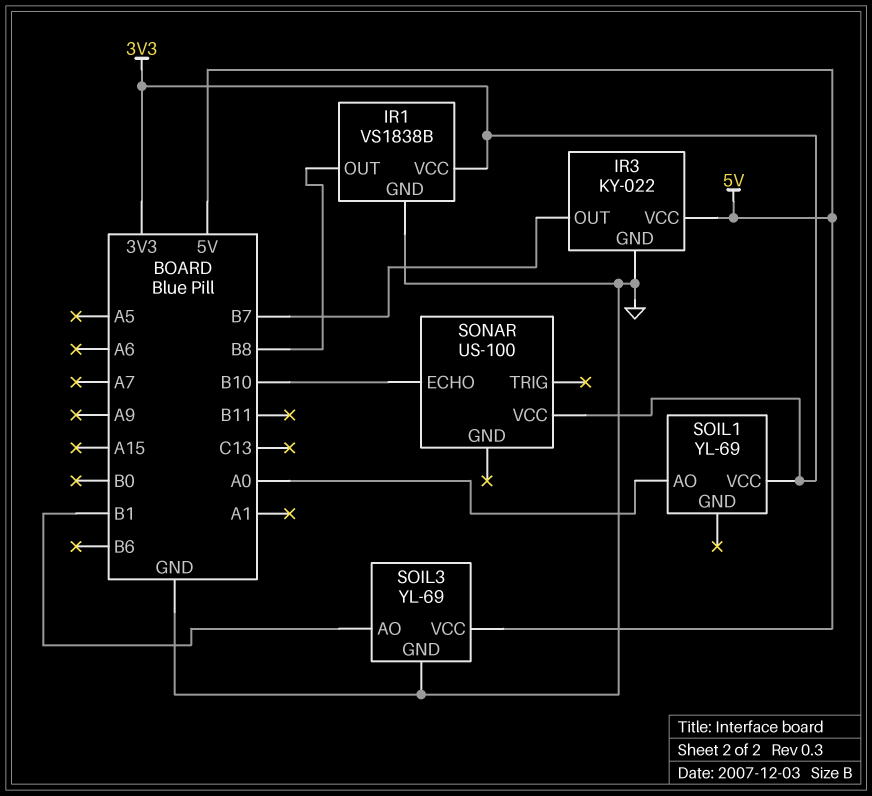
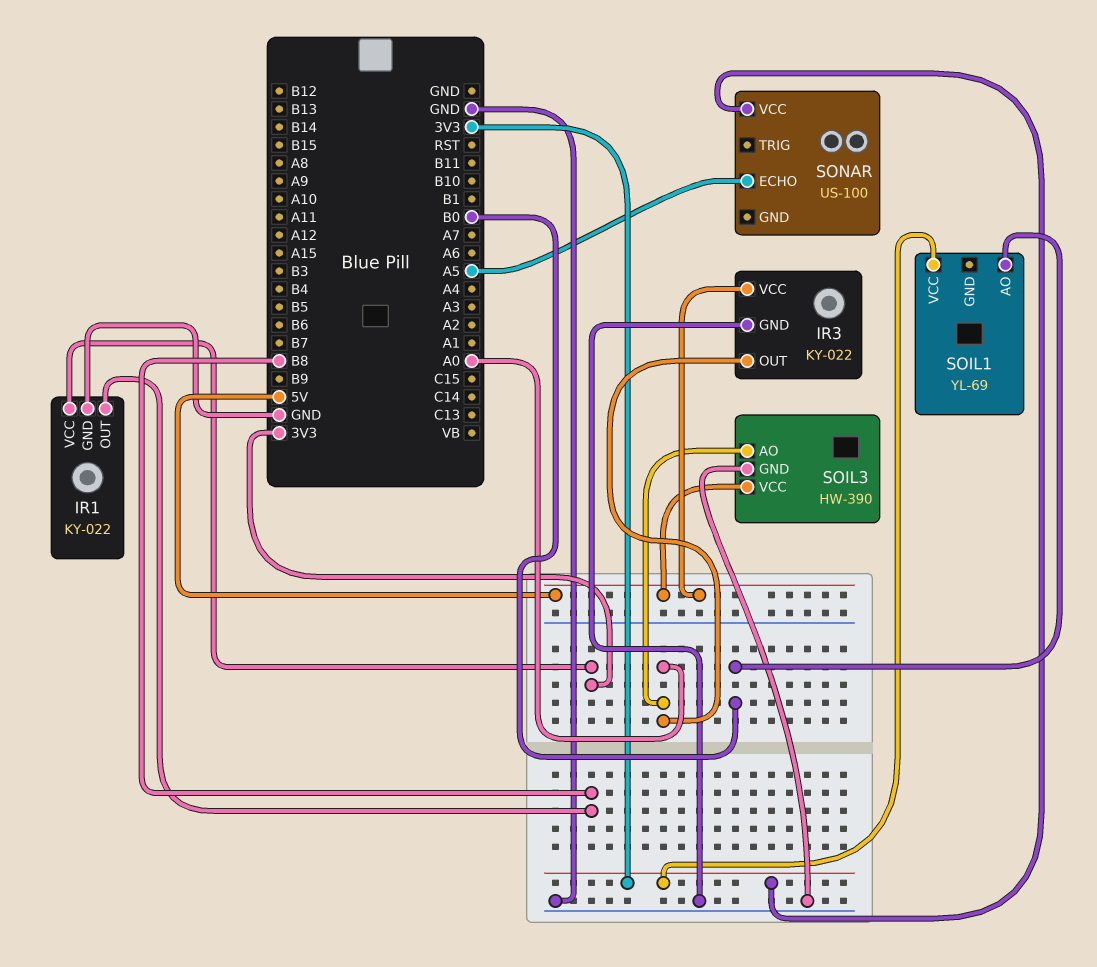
IR1: VS1838B -> KY-022
IR3 pin OUT: B7 -> A0
SOIL1 pin AO: A0 -> B0
SOIL3: YL-69 -> HW-390
SOIL3 pin AO: B1 -> A0
SONAR pin ECHO: B10 -> A5

